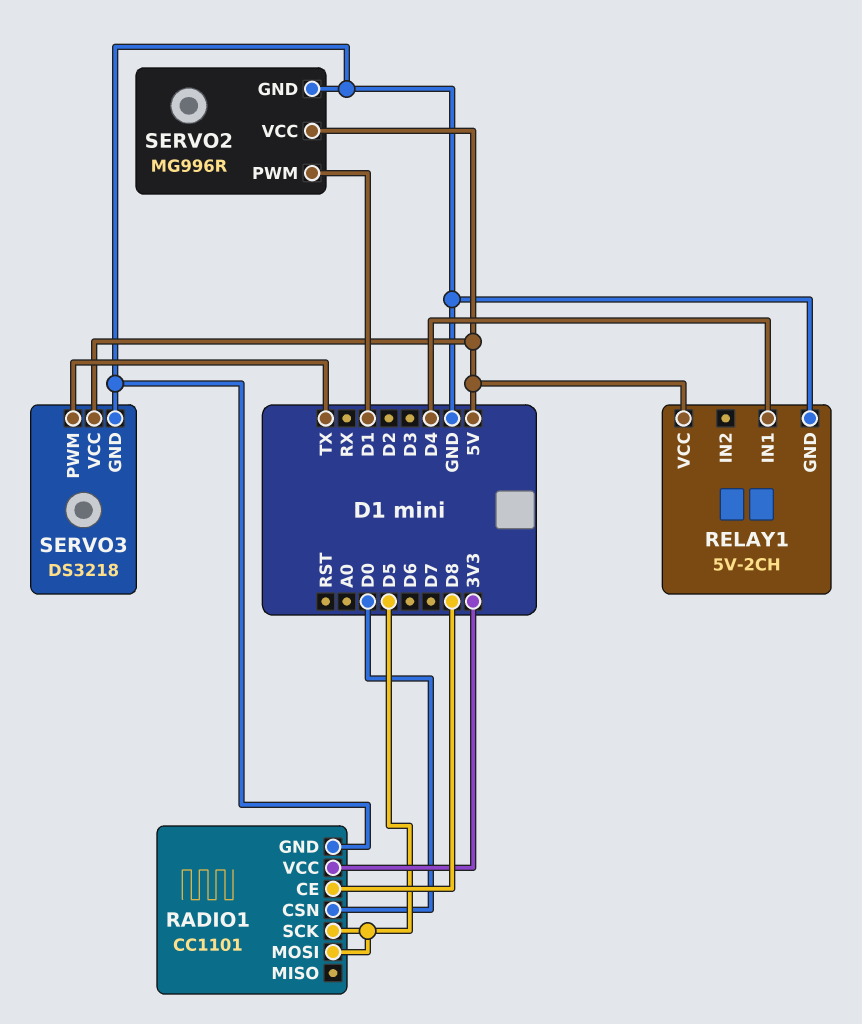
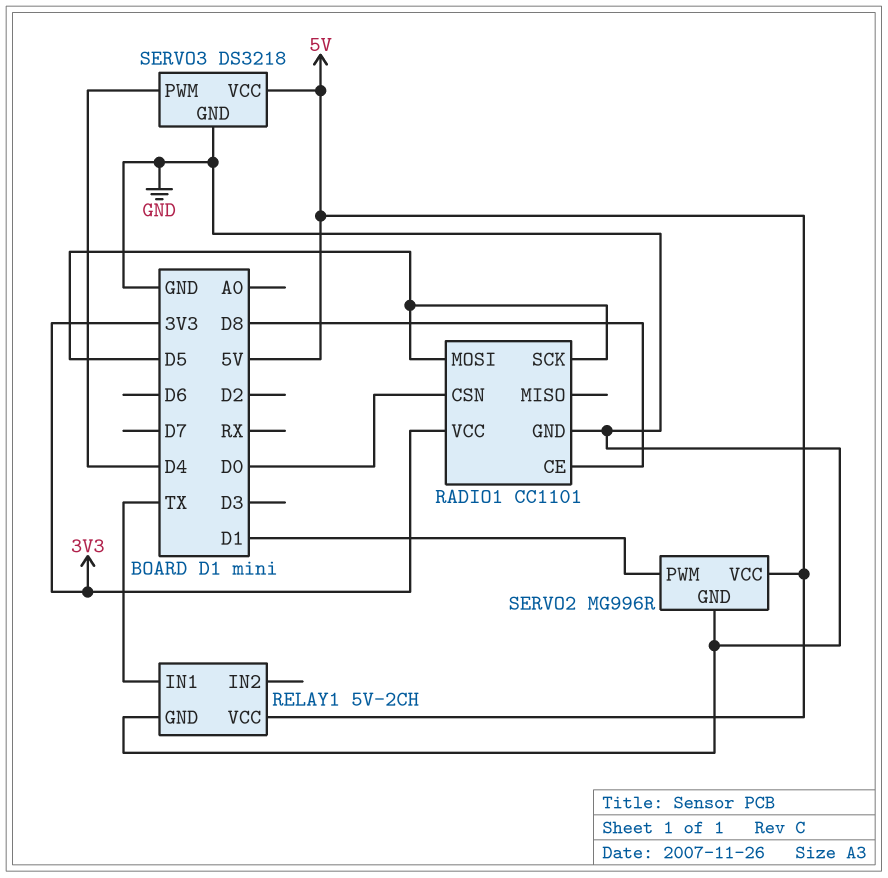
RELAY1 pin IN1: D4 -> TX
SERVO3 pin PWM: TX -> D4

